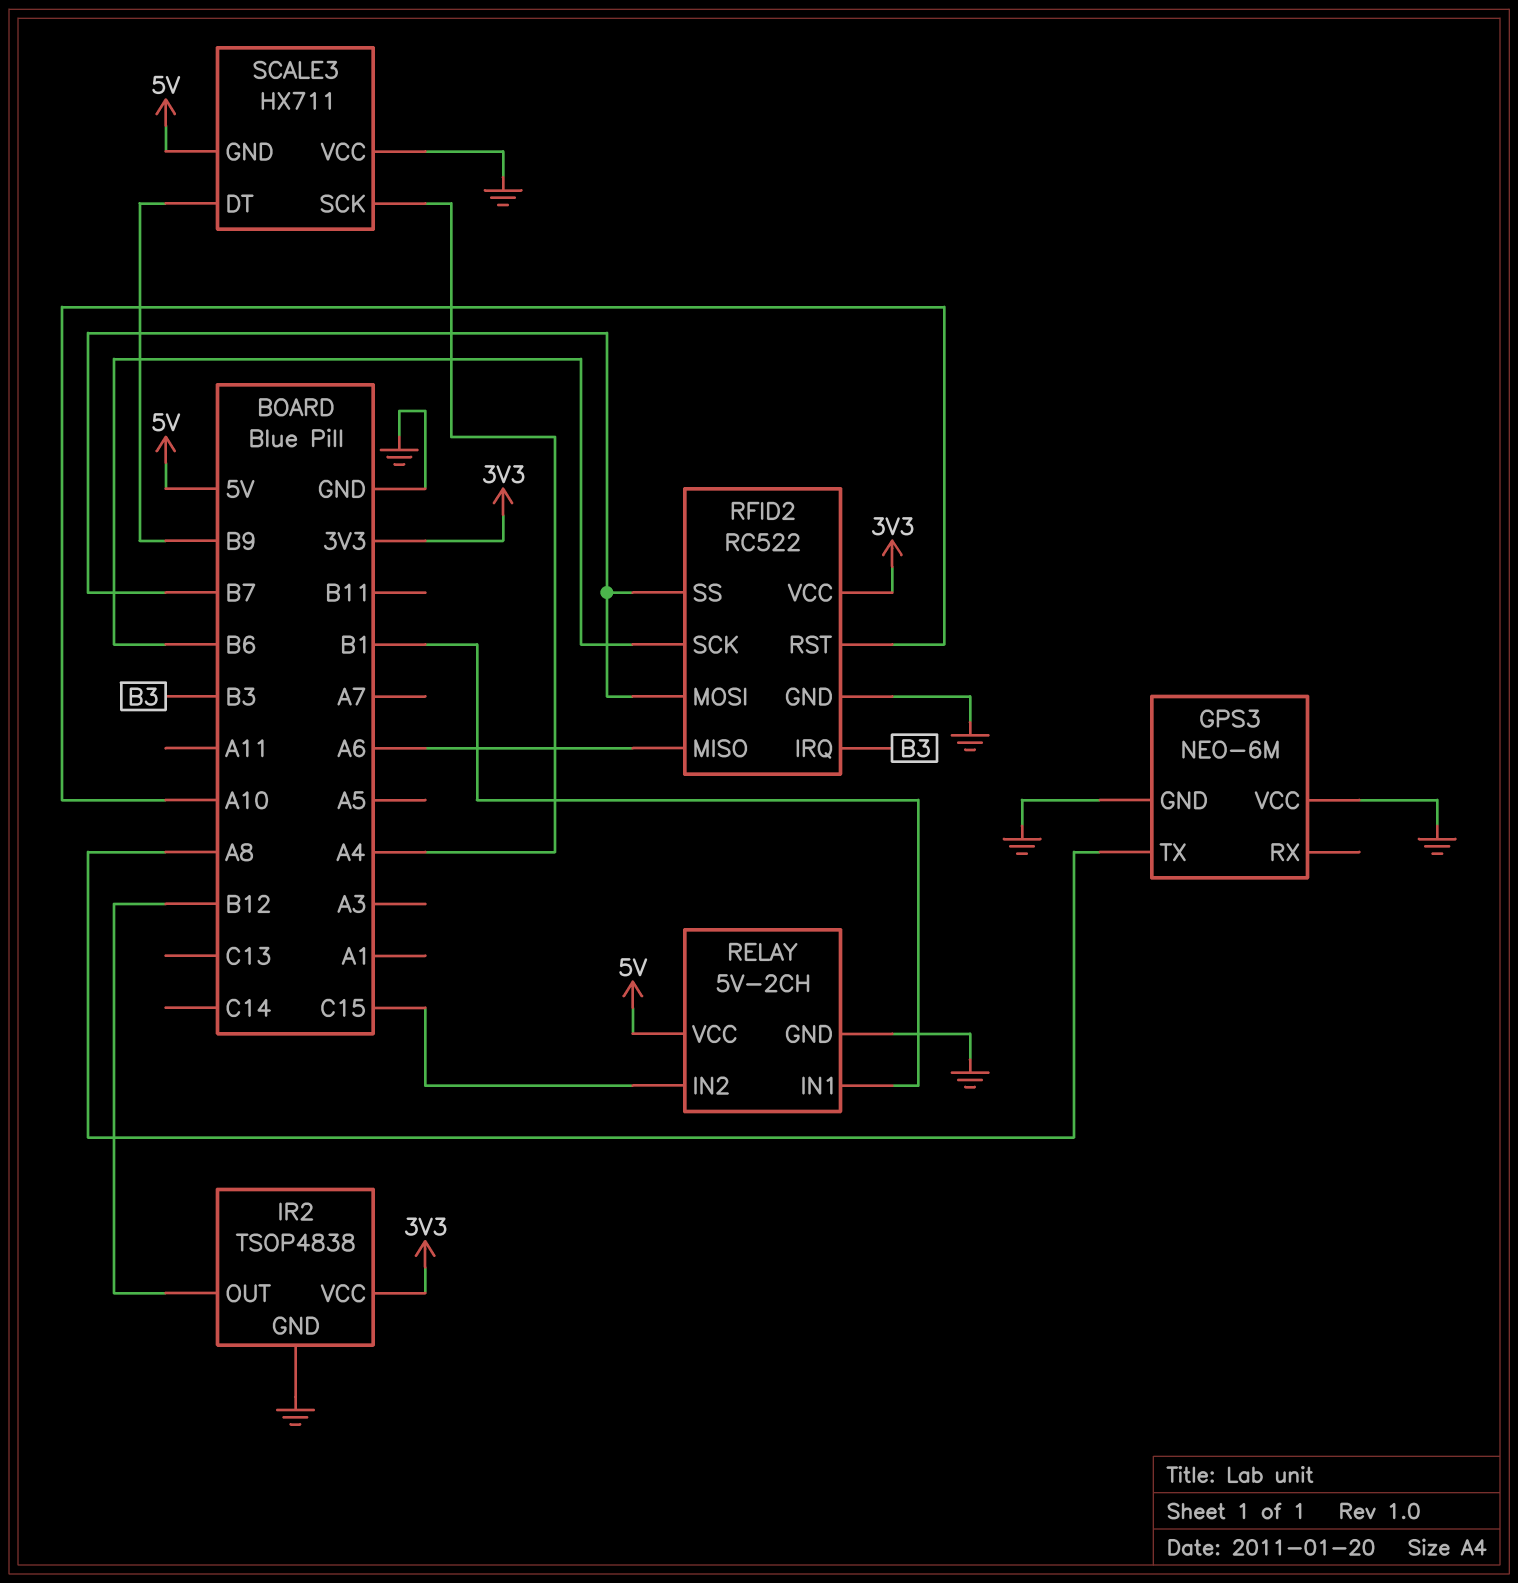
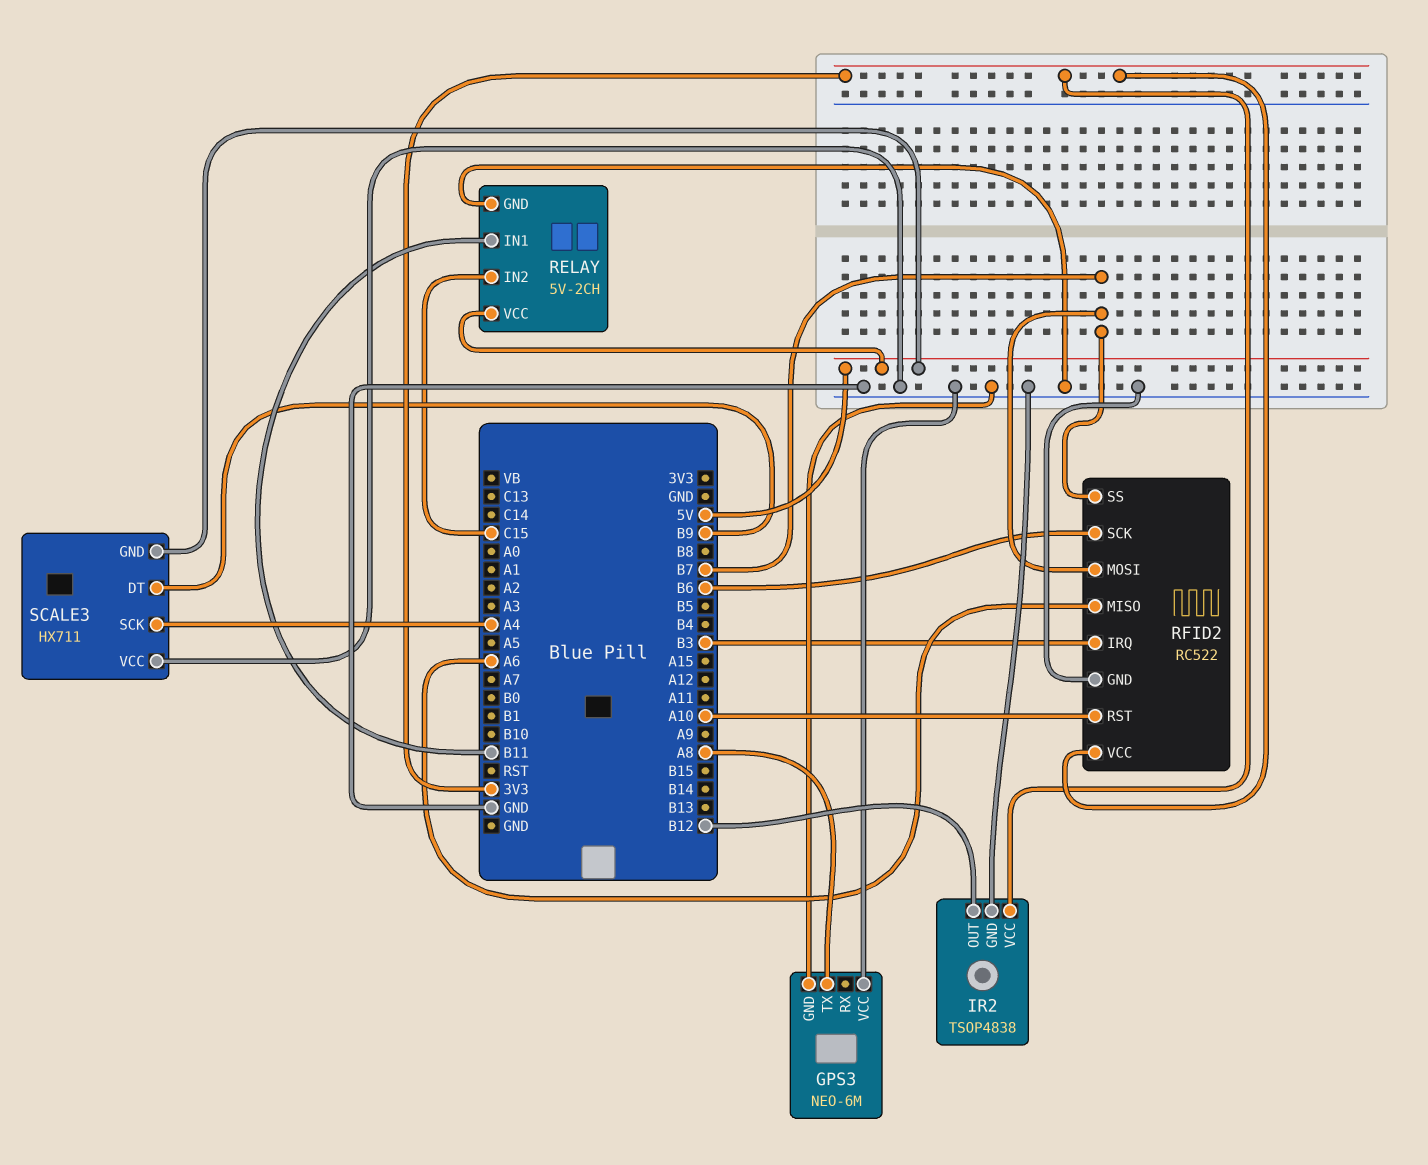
RELAY pin IN1: B1 -> B11

